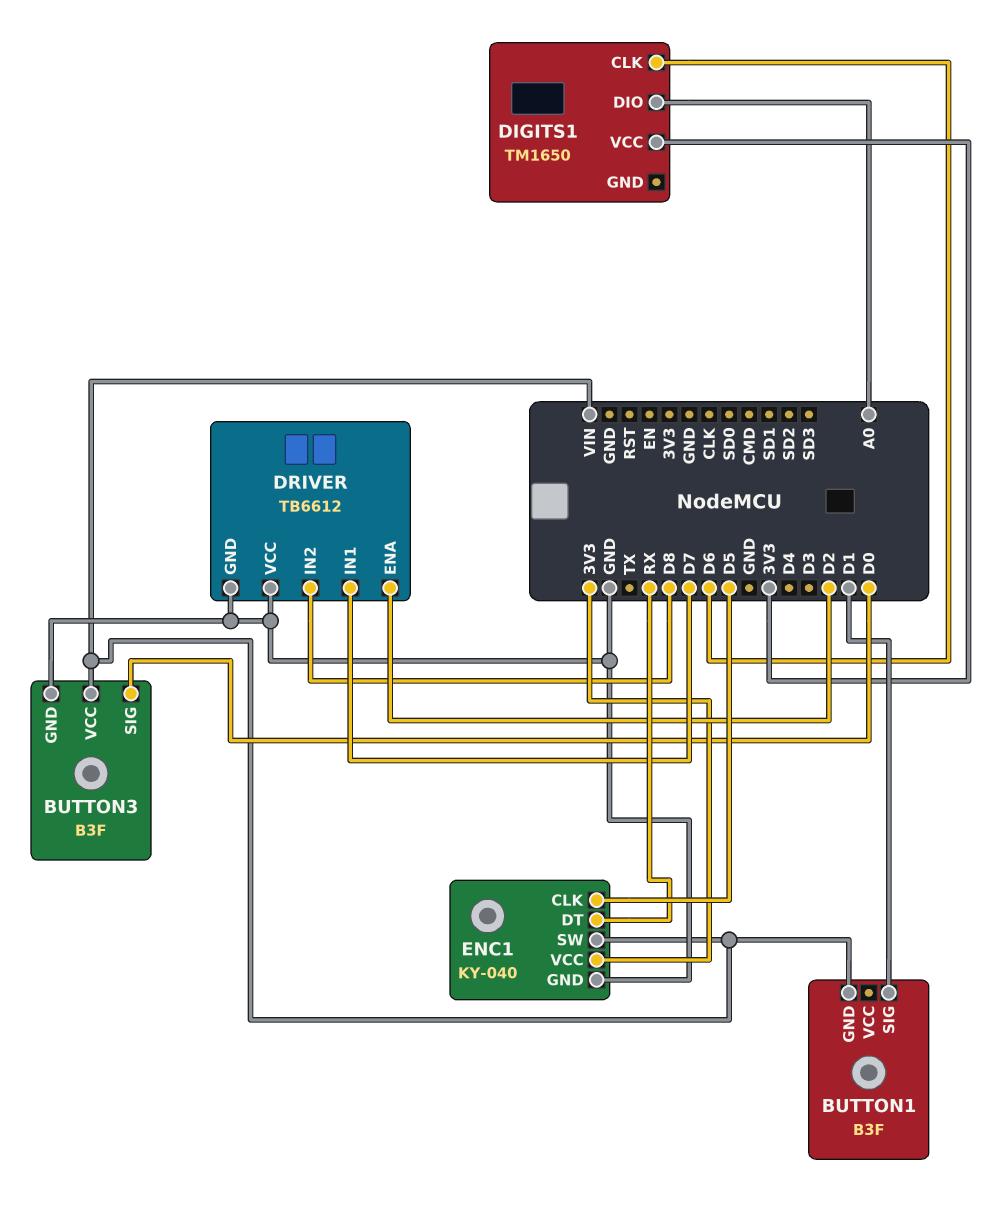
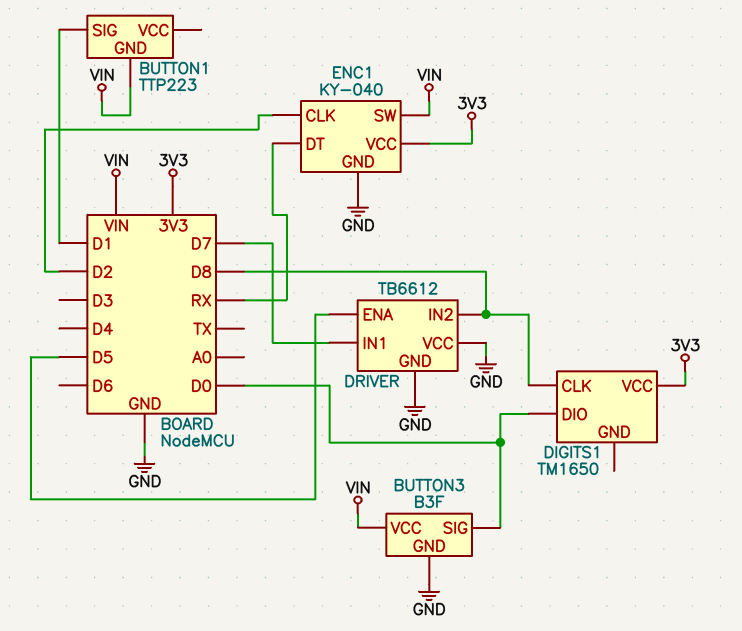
BUTTON1: B3F -> TTP223
DIGITS1 pin CLK: D6 -> D8
DIGITS1 pin DIO: A0 -> D0
DRIVER pin ENA: D2 -> D5
ENC1 pin CLK: D5 -> D2

